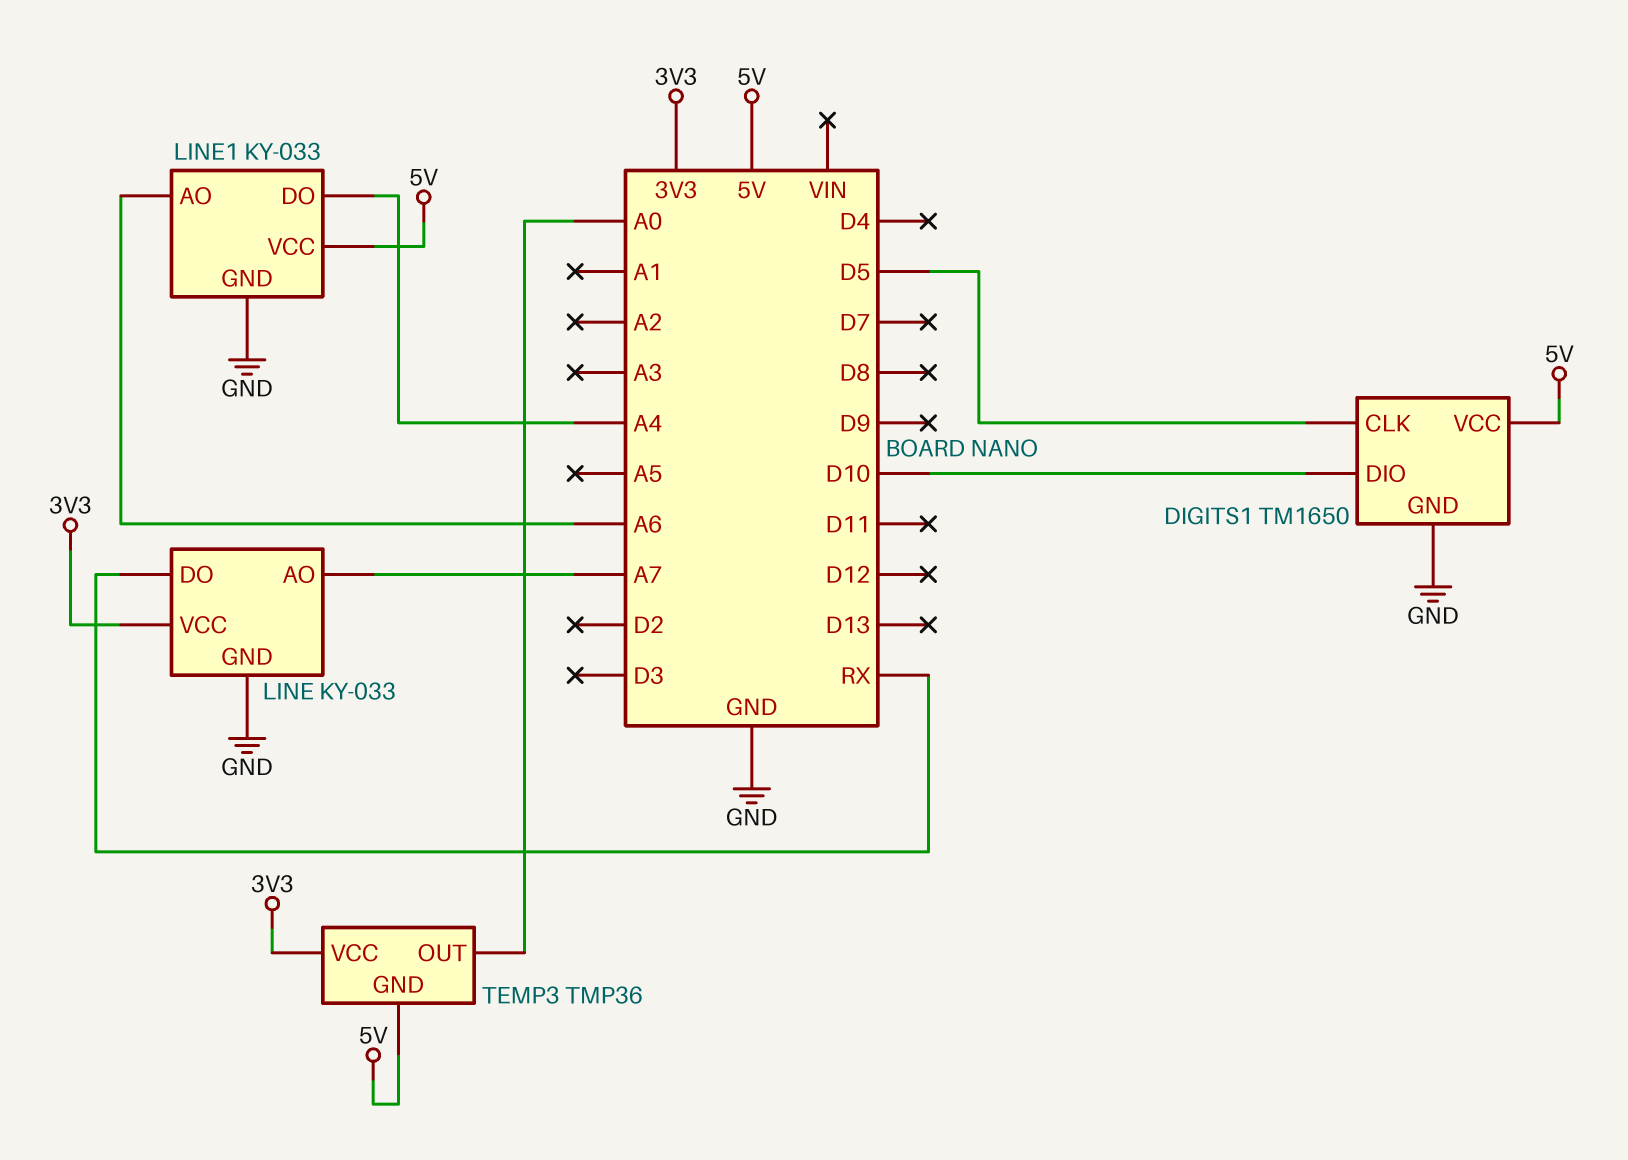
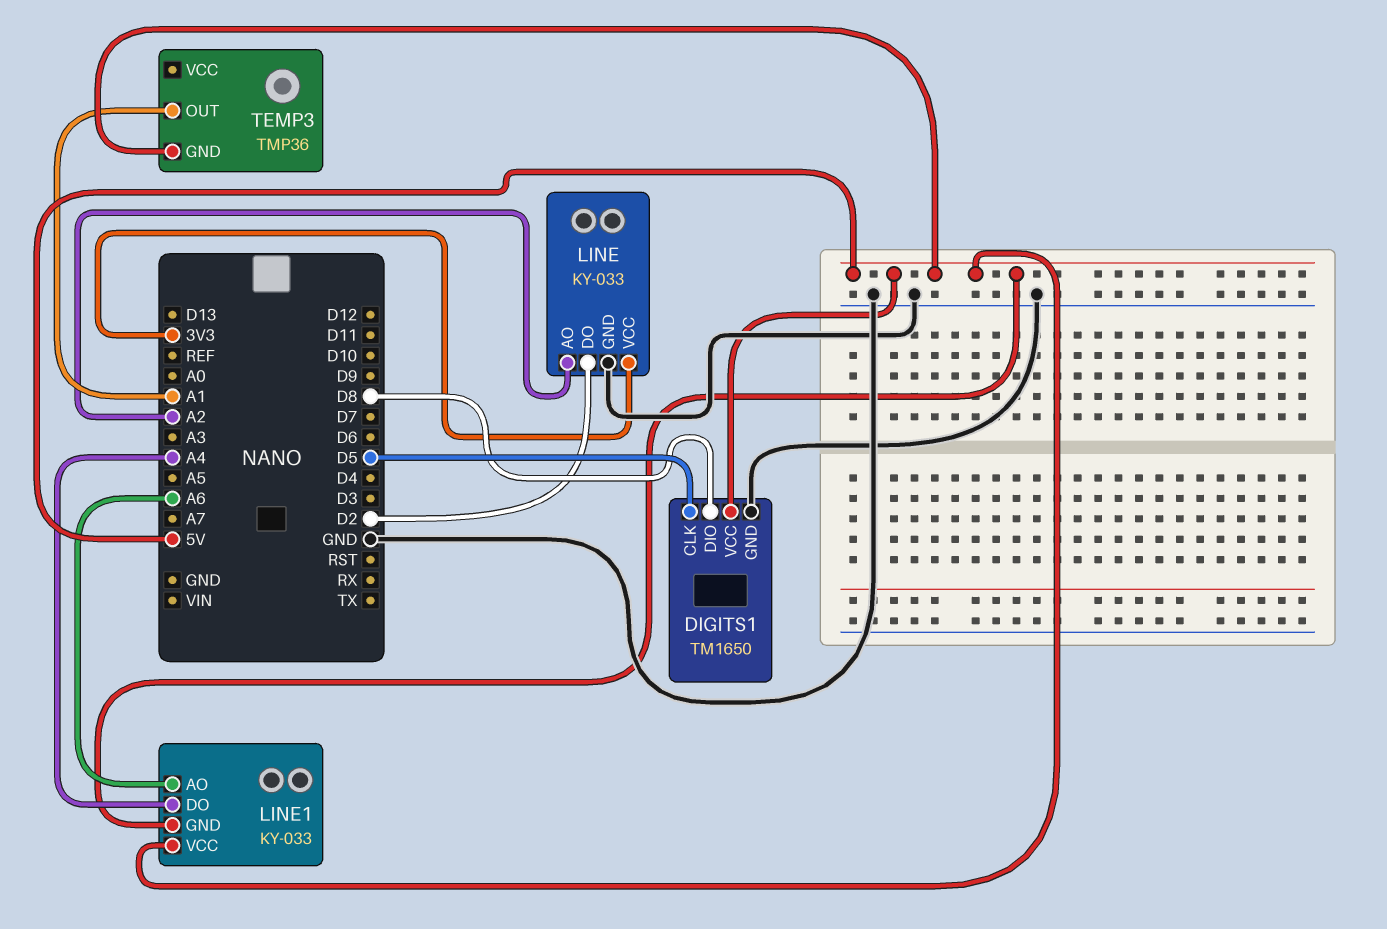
DIGITS1 pin DIO: D10 -> D8
LINE pin AO: A7 -> A2
LINE pin DO: RX -> D2
LINE1 pin GND: GND -> 5V
TEMP3 pin OUT: A0 -> A1
TEMP3 pin VCC: 3V3 -> none

